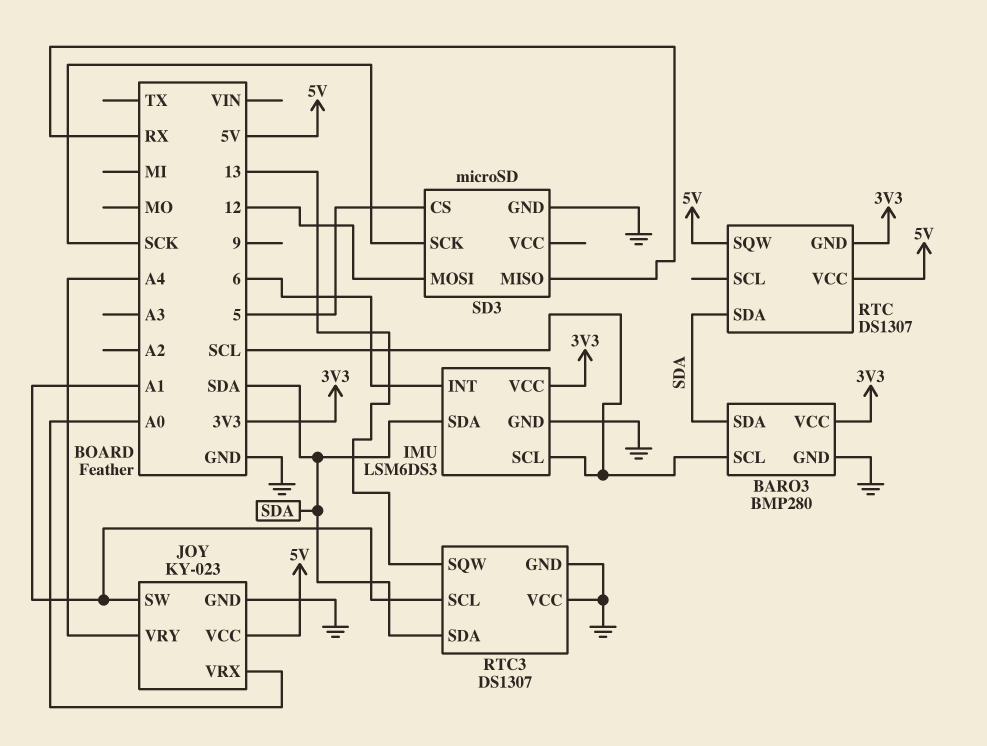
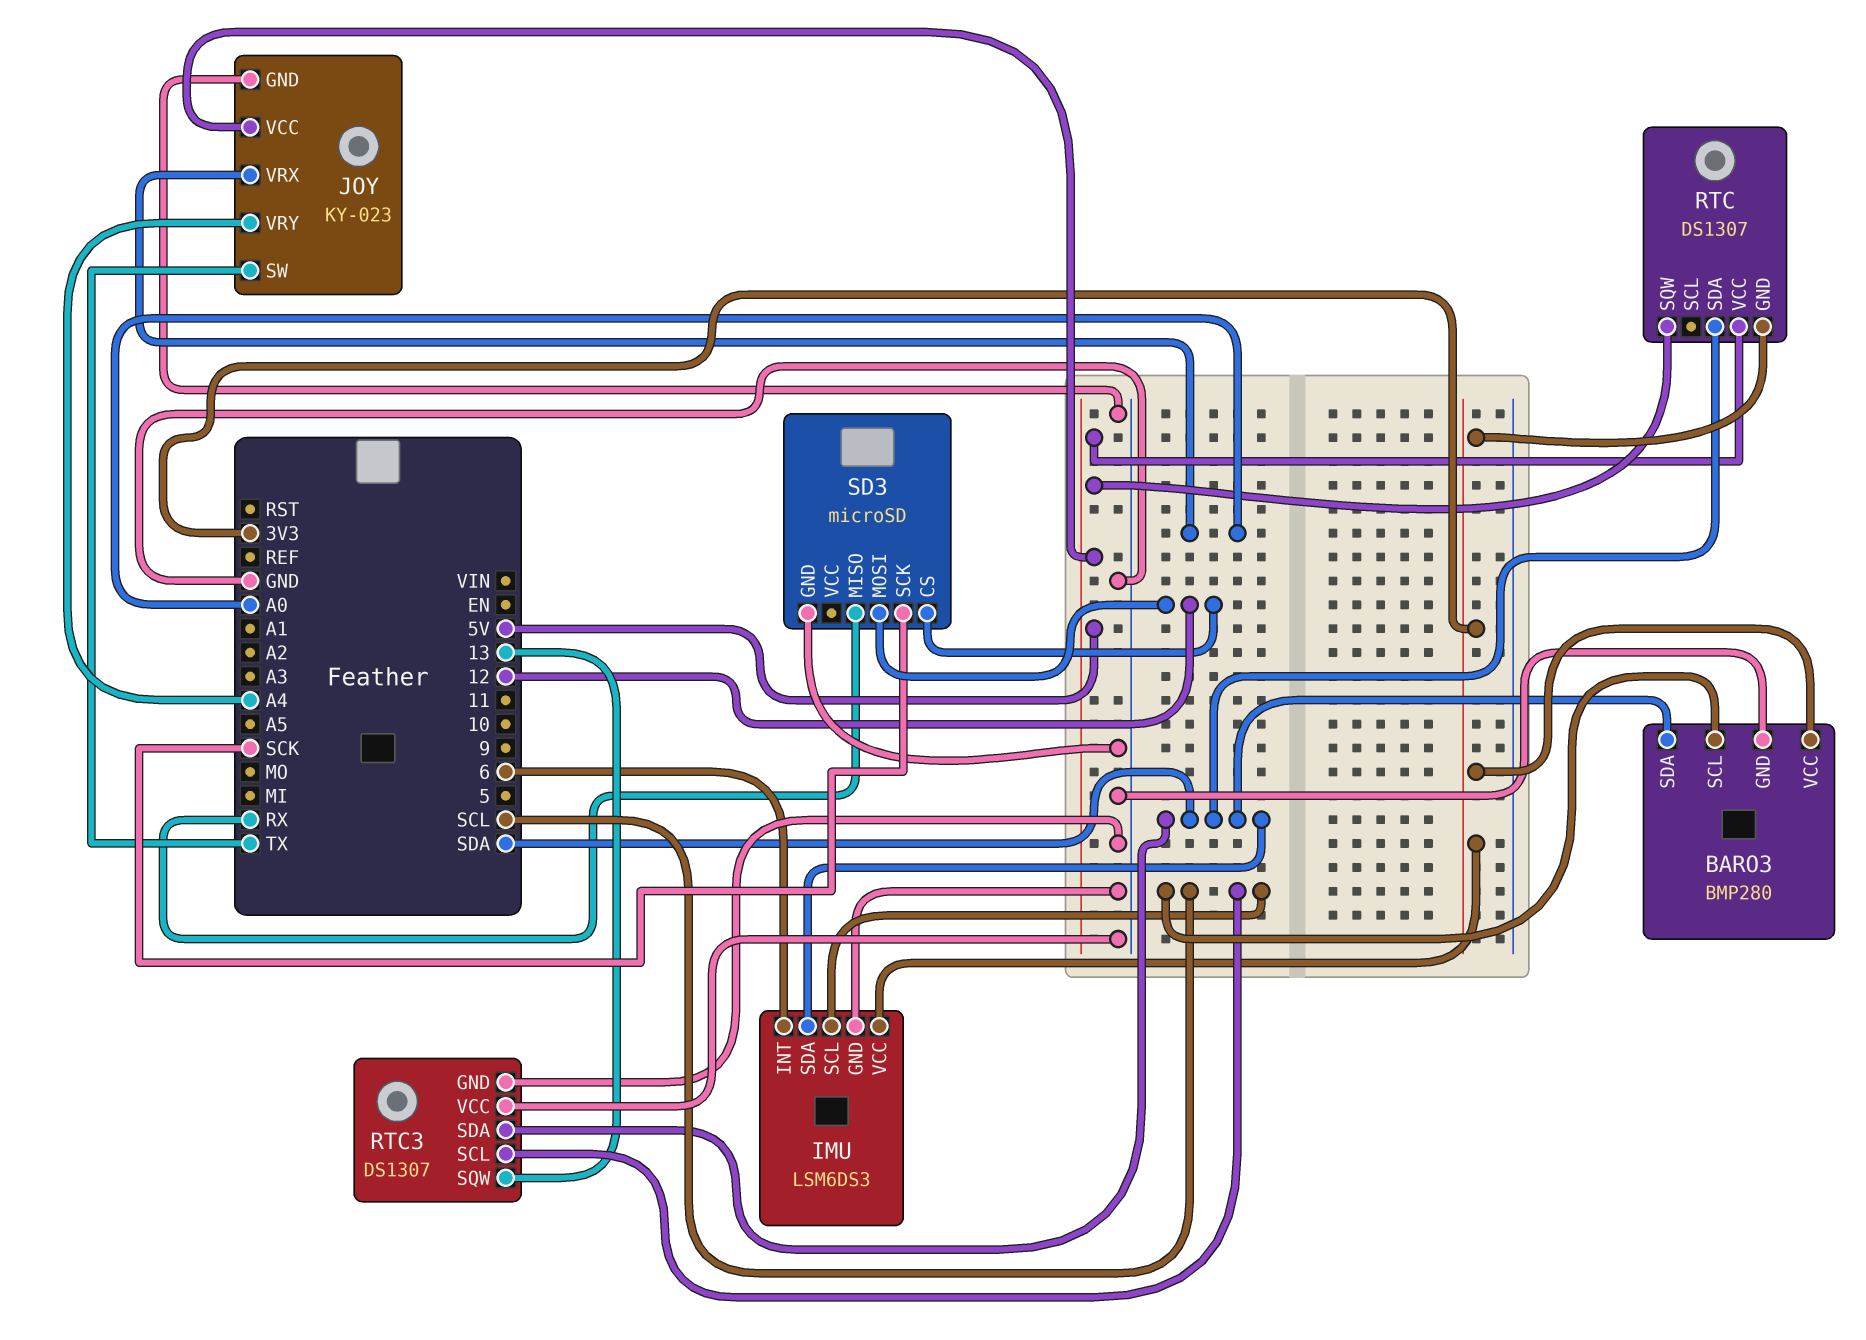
JOY pin SW: A1 -> TX
RTC3 pin SCL: A1 -> SCL
SD3 pin CS: 5 -> 12

